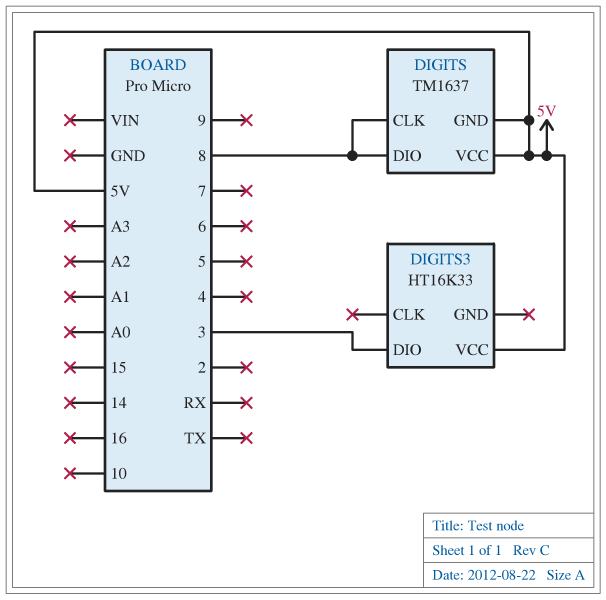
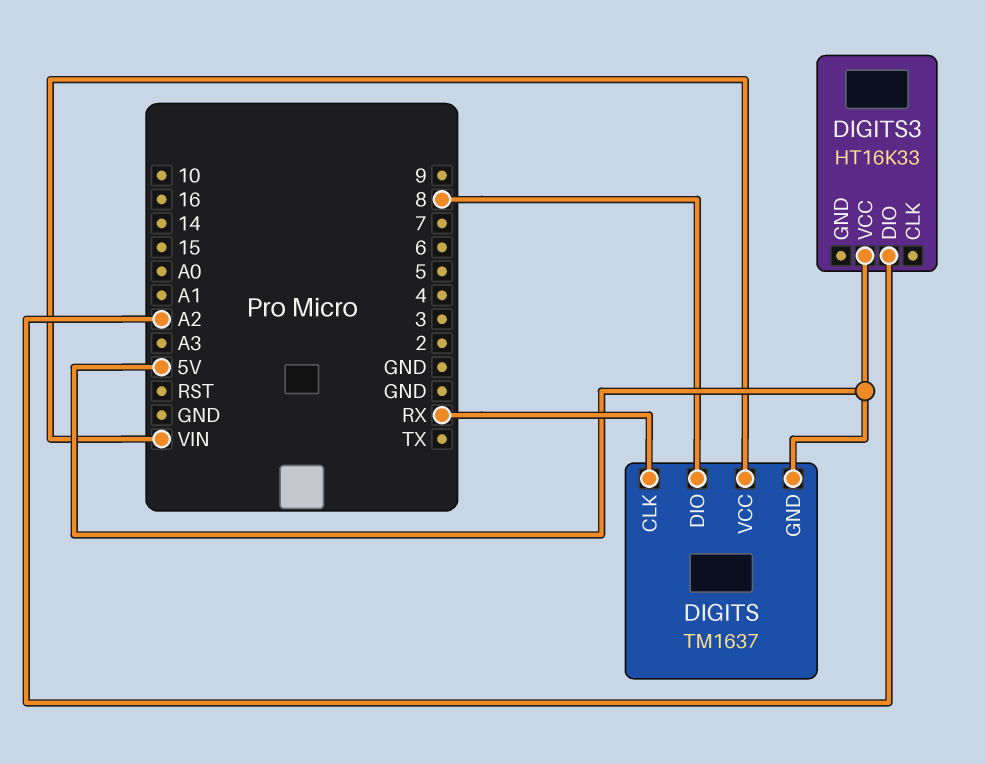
DIGITS pin CLK: 8 -> RX
DIGITS pin VCC: 5V -> VIN
DIGITS3 pin DIO: 3 -> A2

